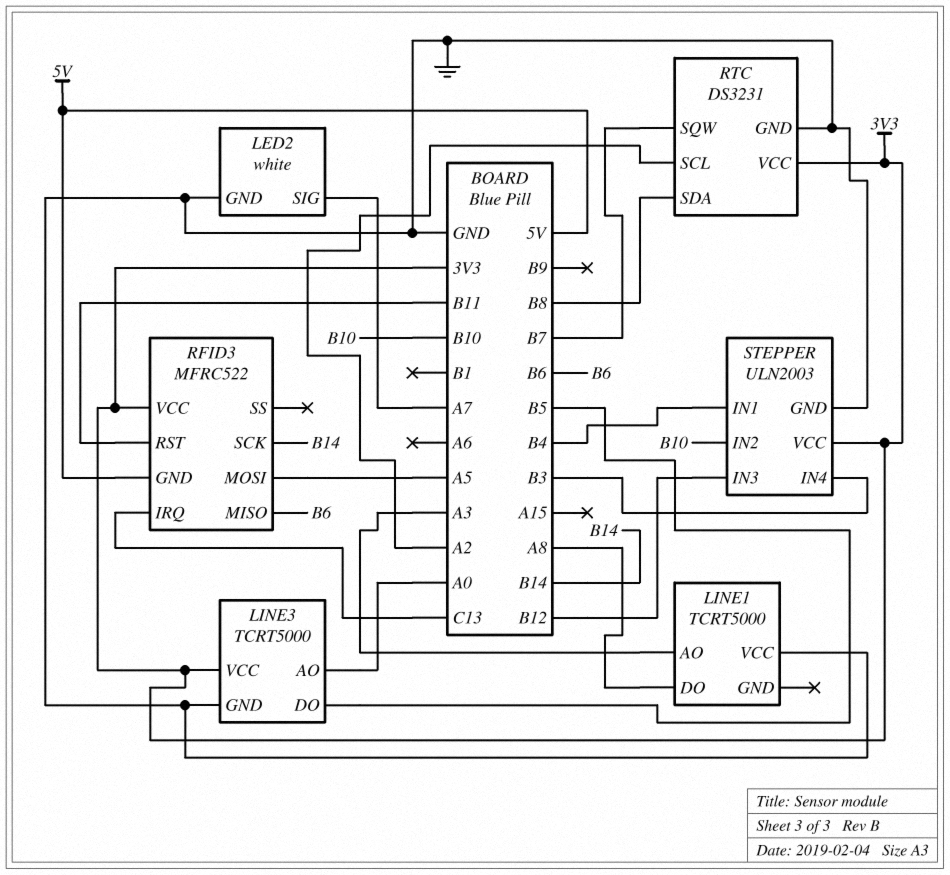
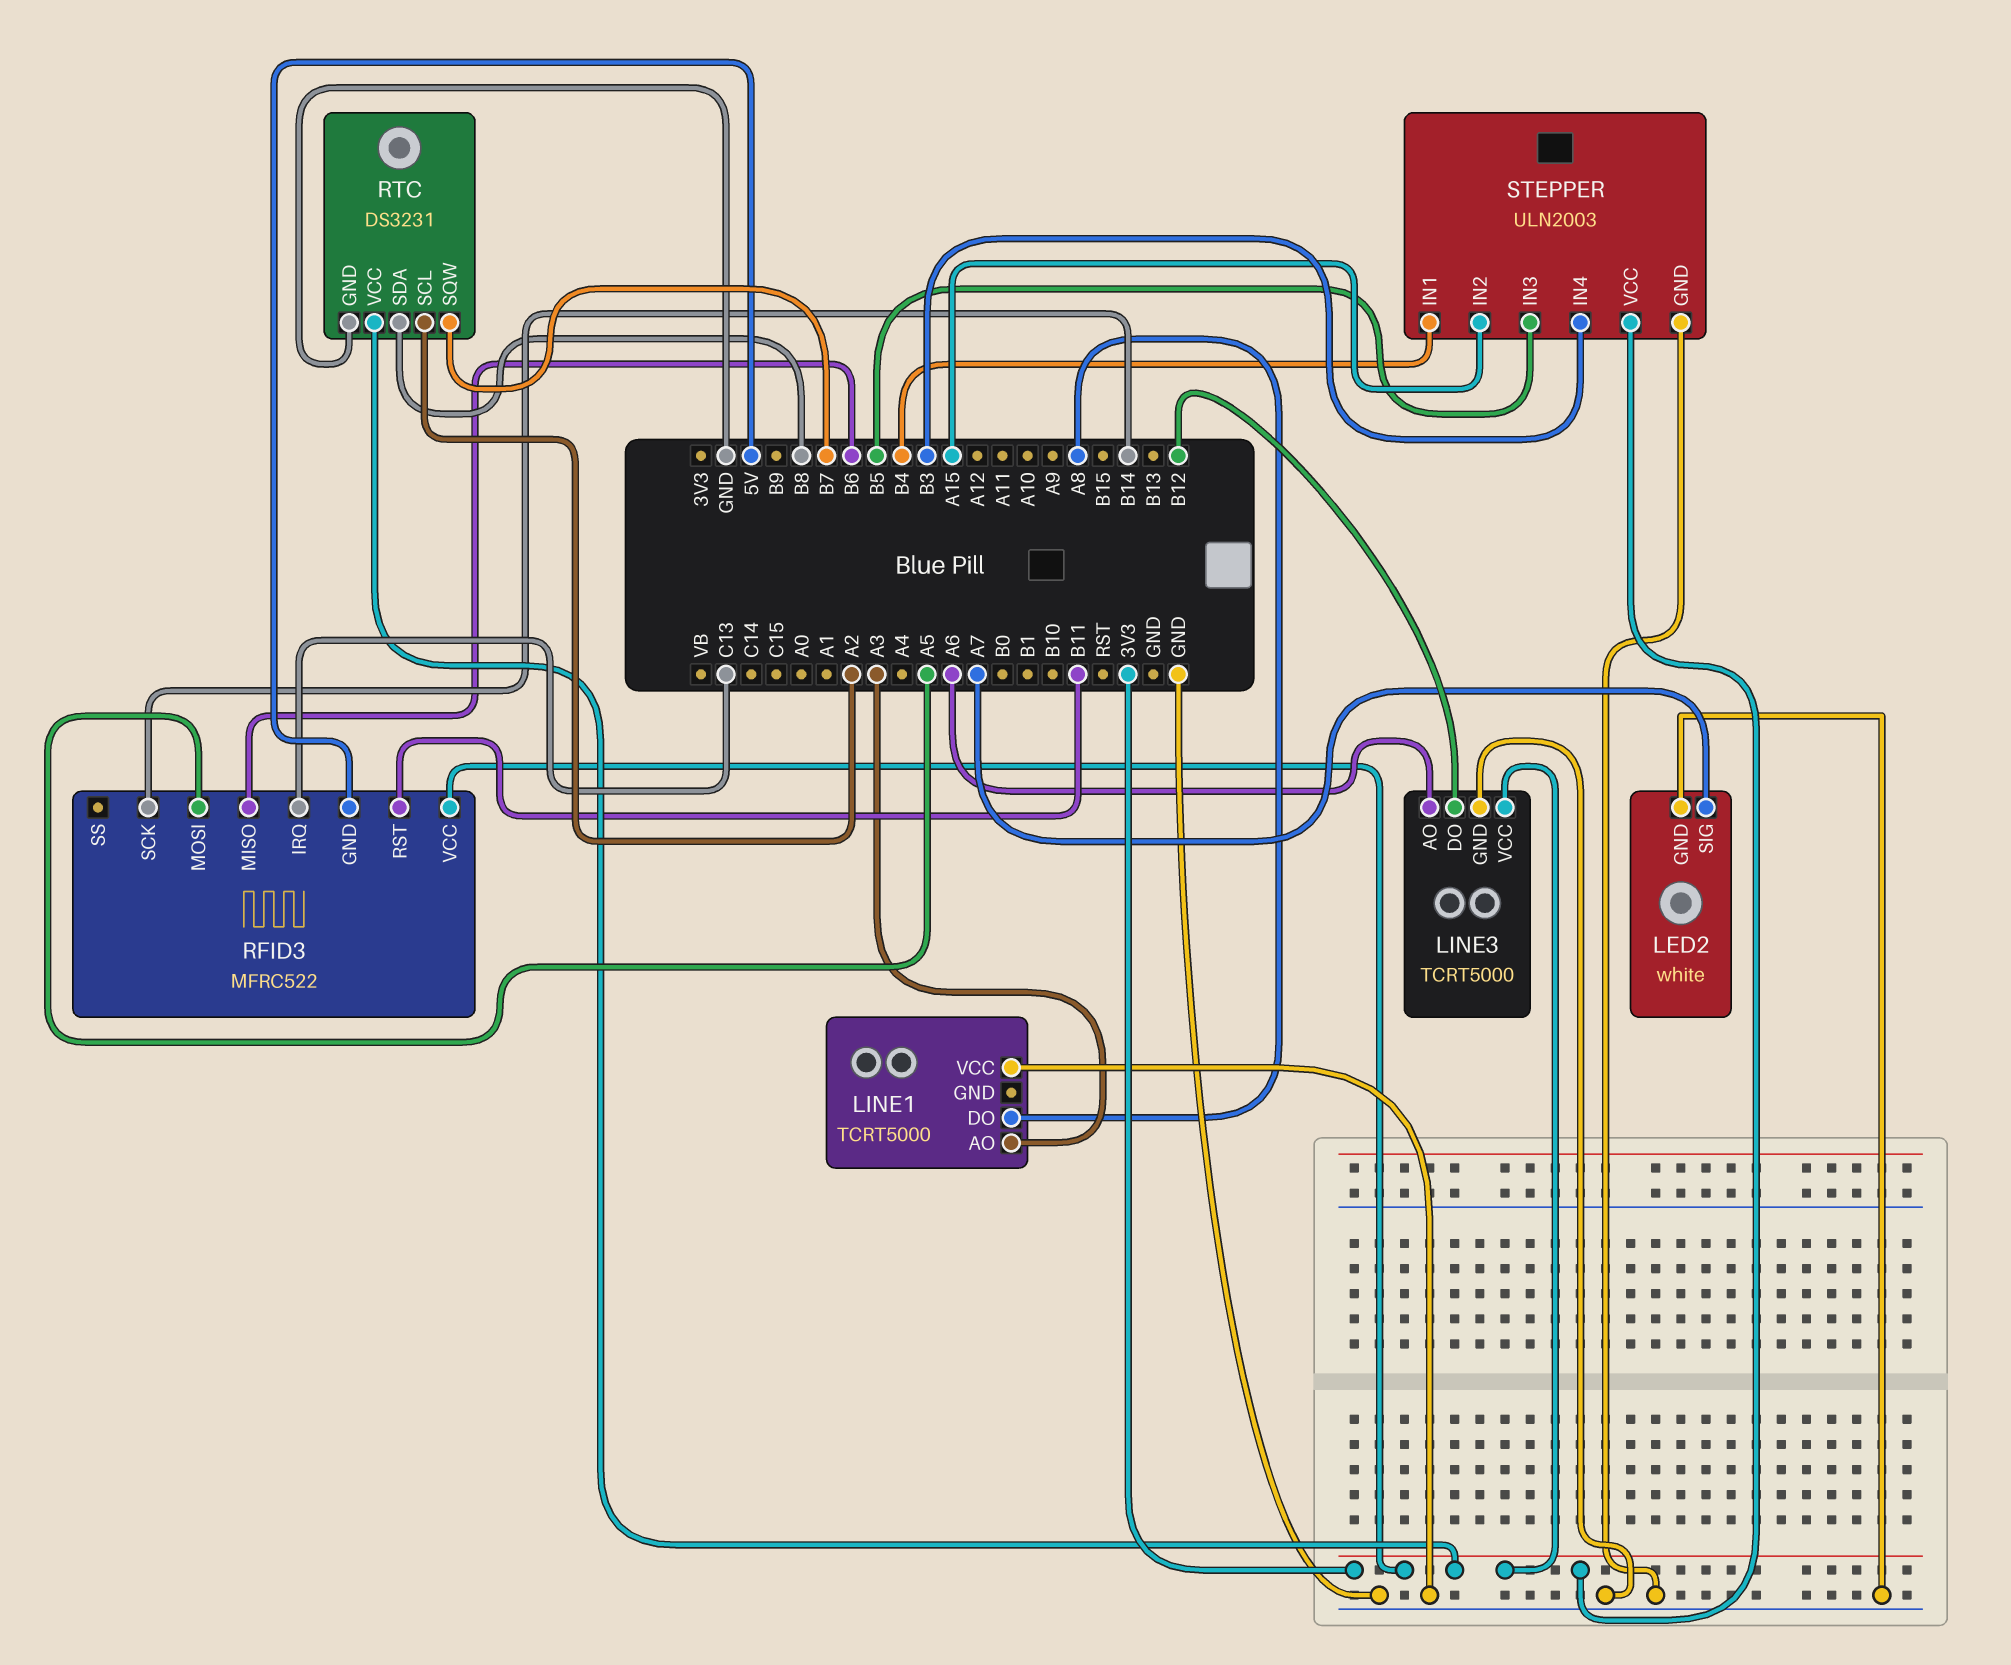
LINE3 pin AO: A0 -> A6
LINE3 pin DO: B5 -> B12
STEPPER pin IN2: B10 -> A15
STEPPER pin IN3: B12 -> B5

